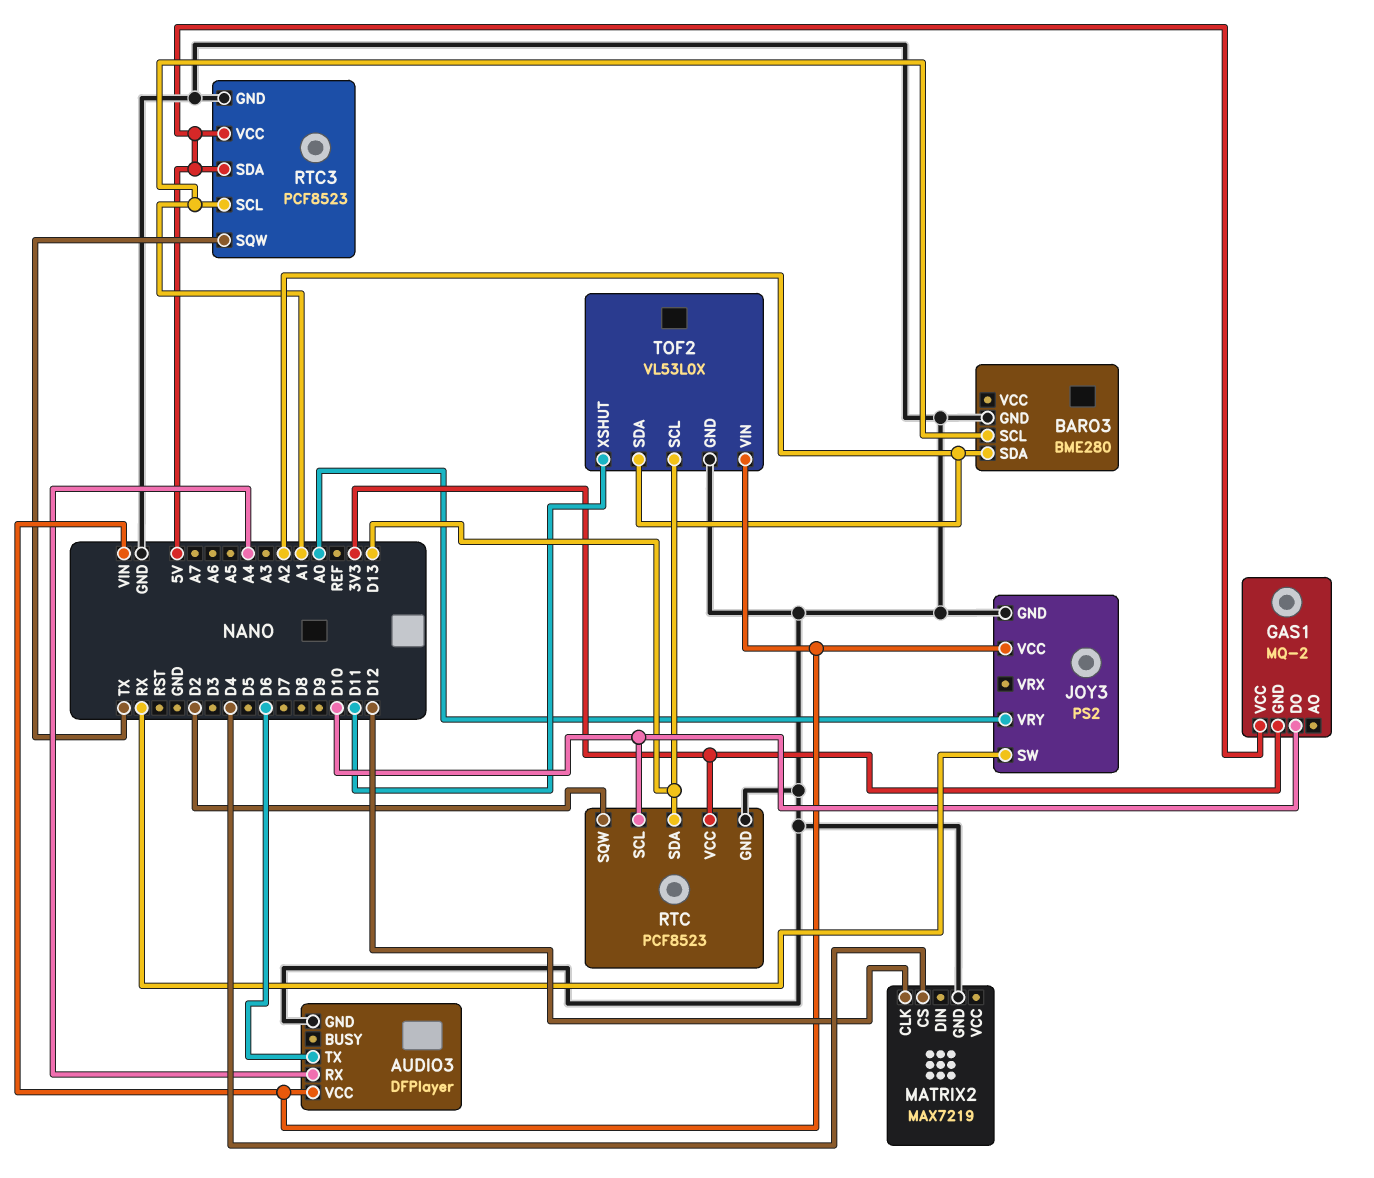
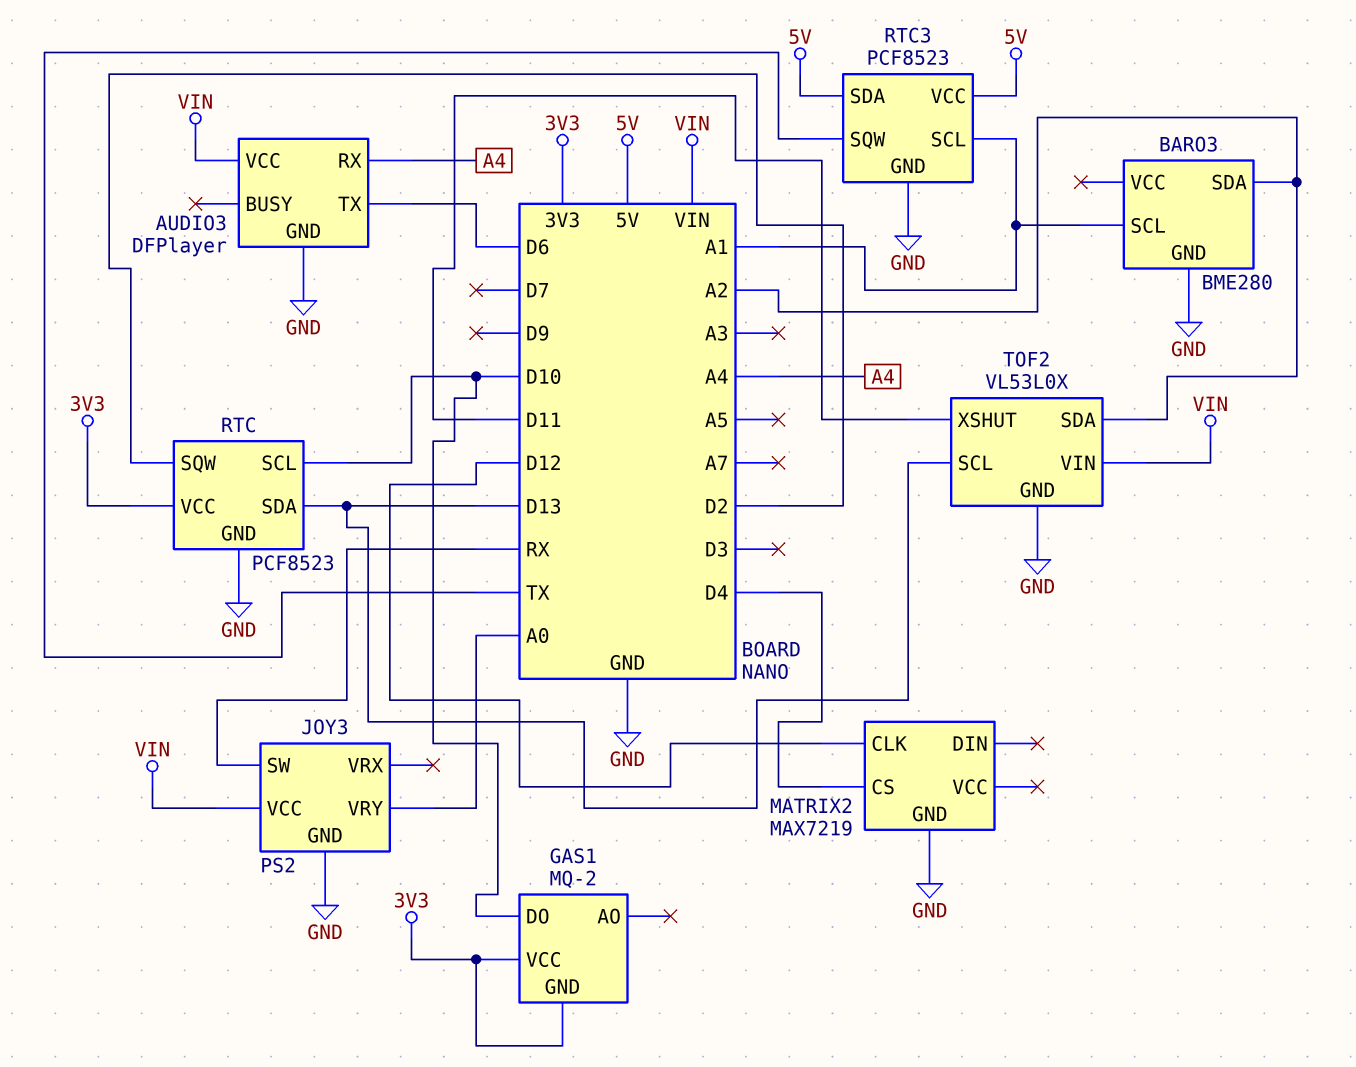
GAS1 pin VCC: 5V -> 3V3

